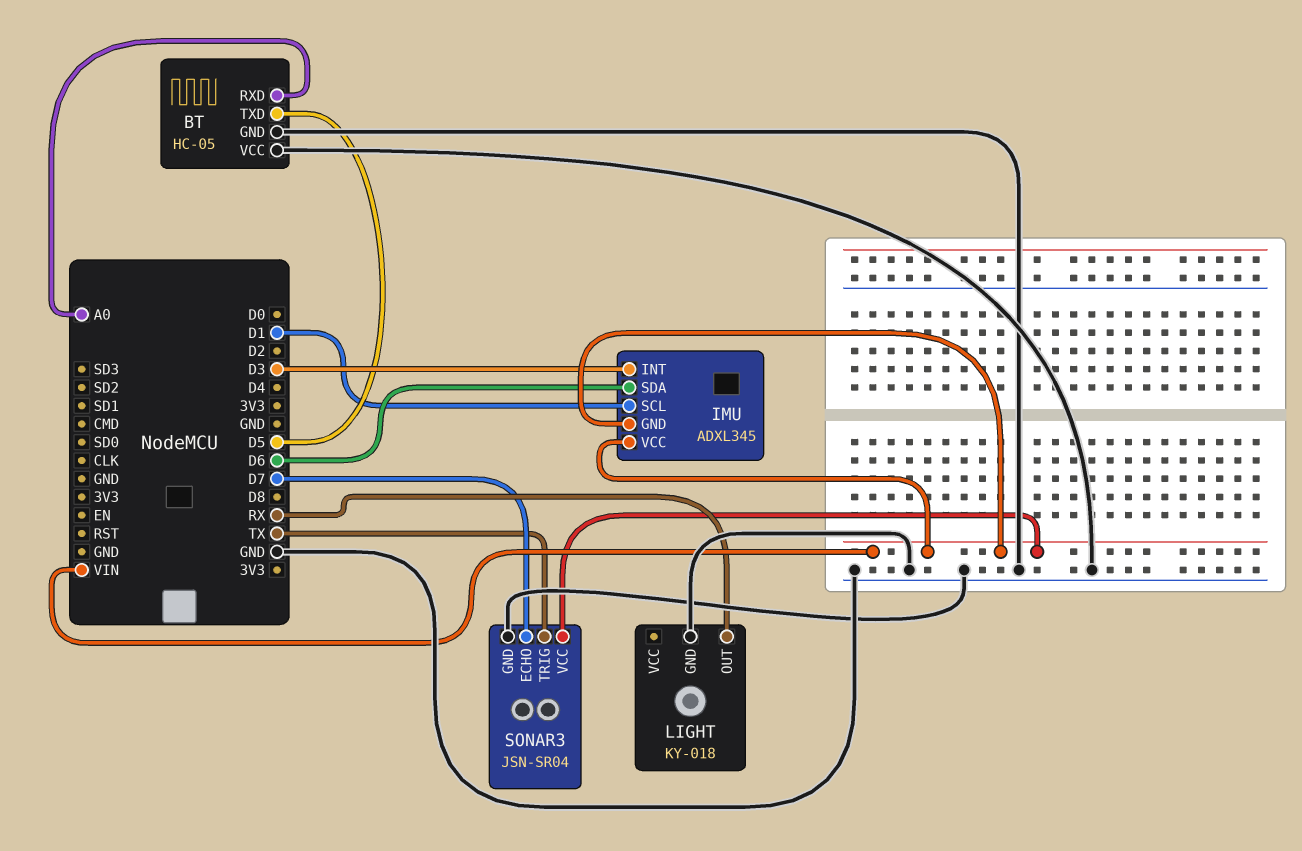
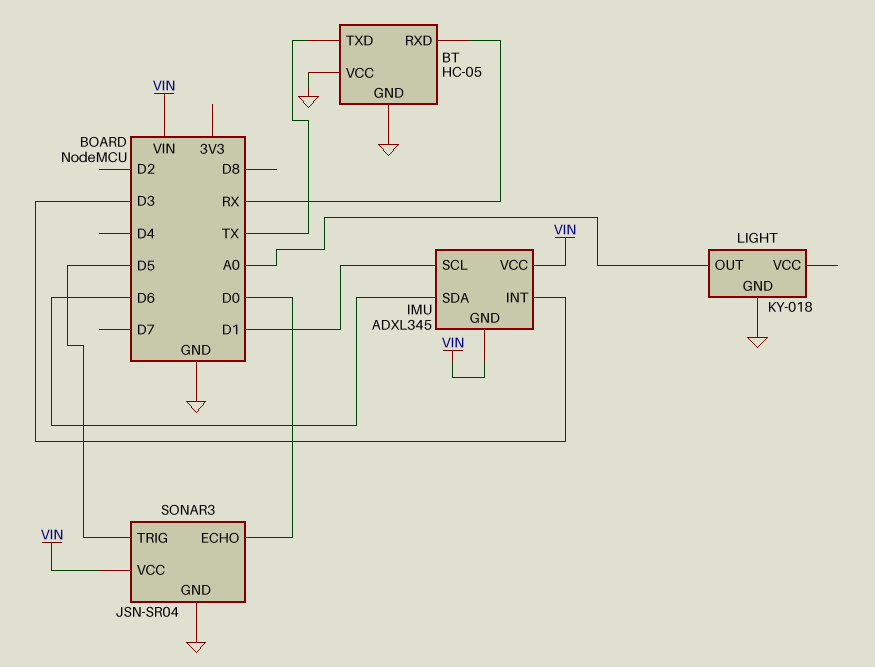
BT pin RXD: A0 -> RX
BT pin TXD: D5 -> TX
LIGHT pin OUT: RX -> A0
SONAR3 pin ECHO: D7 -> D0
SONAR3 pin TRIG: TX -> D5

